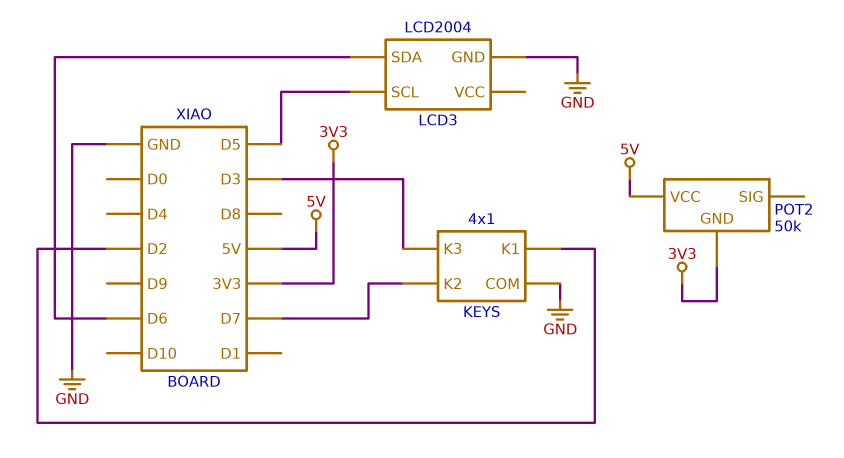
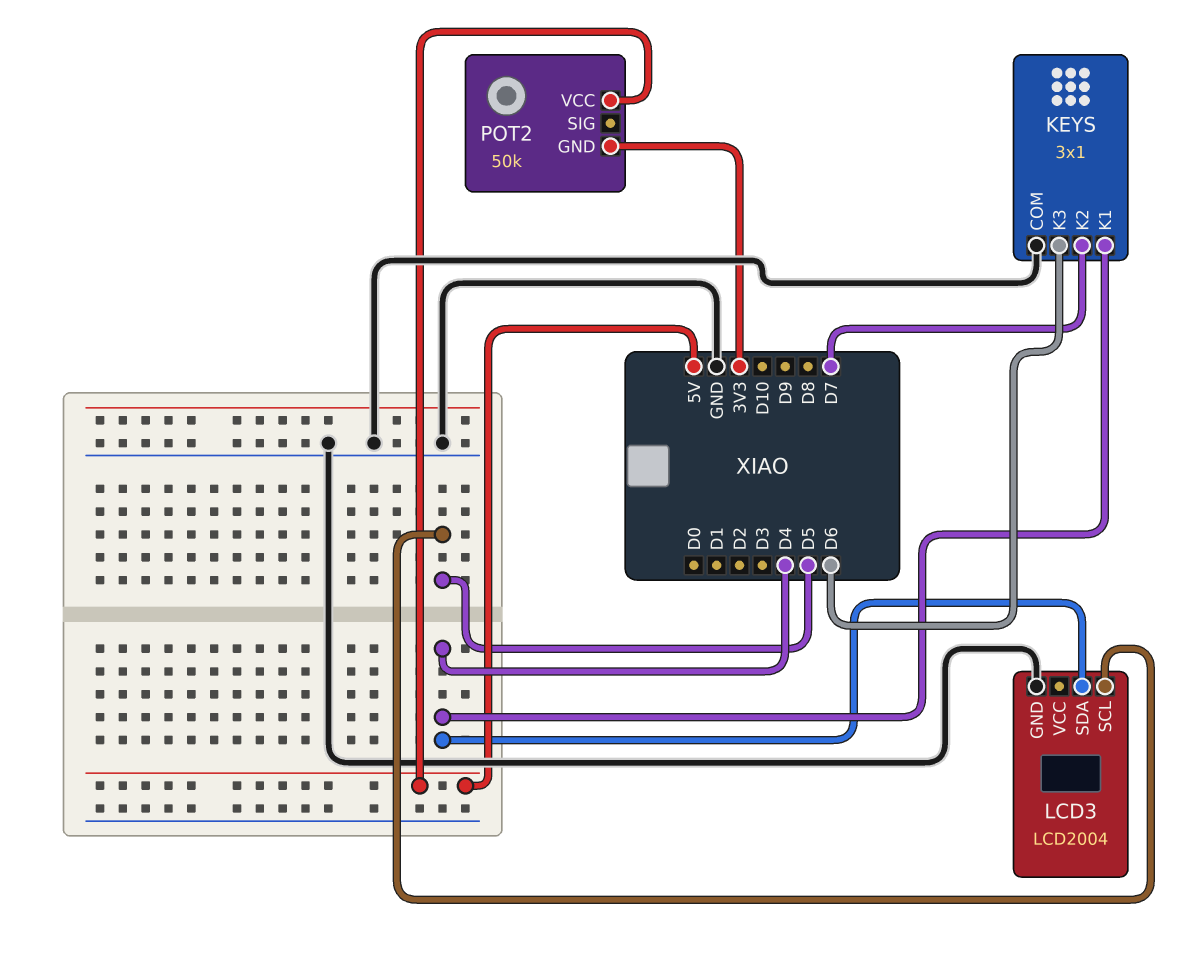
KEYS: 4x1 -> 3x1
KEYS pin K1: D2 -> D4
KEYS pin K3: D3 -> D6
LCD3 pin SDA: D6 -> D4

